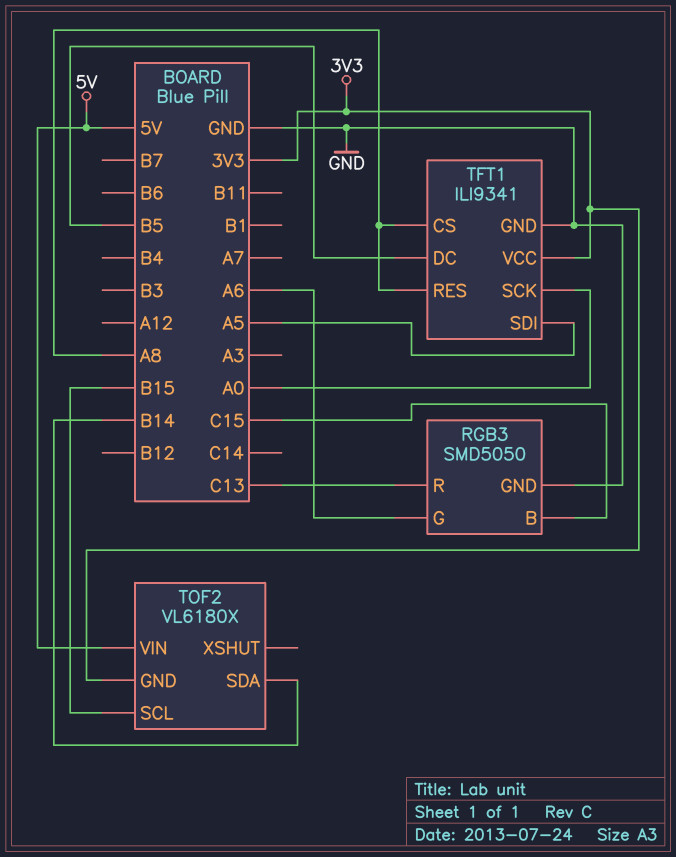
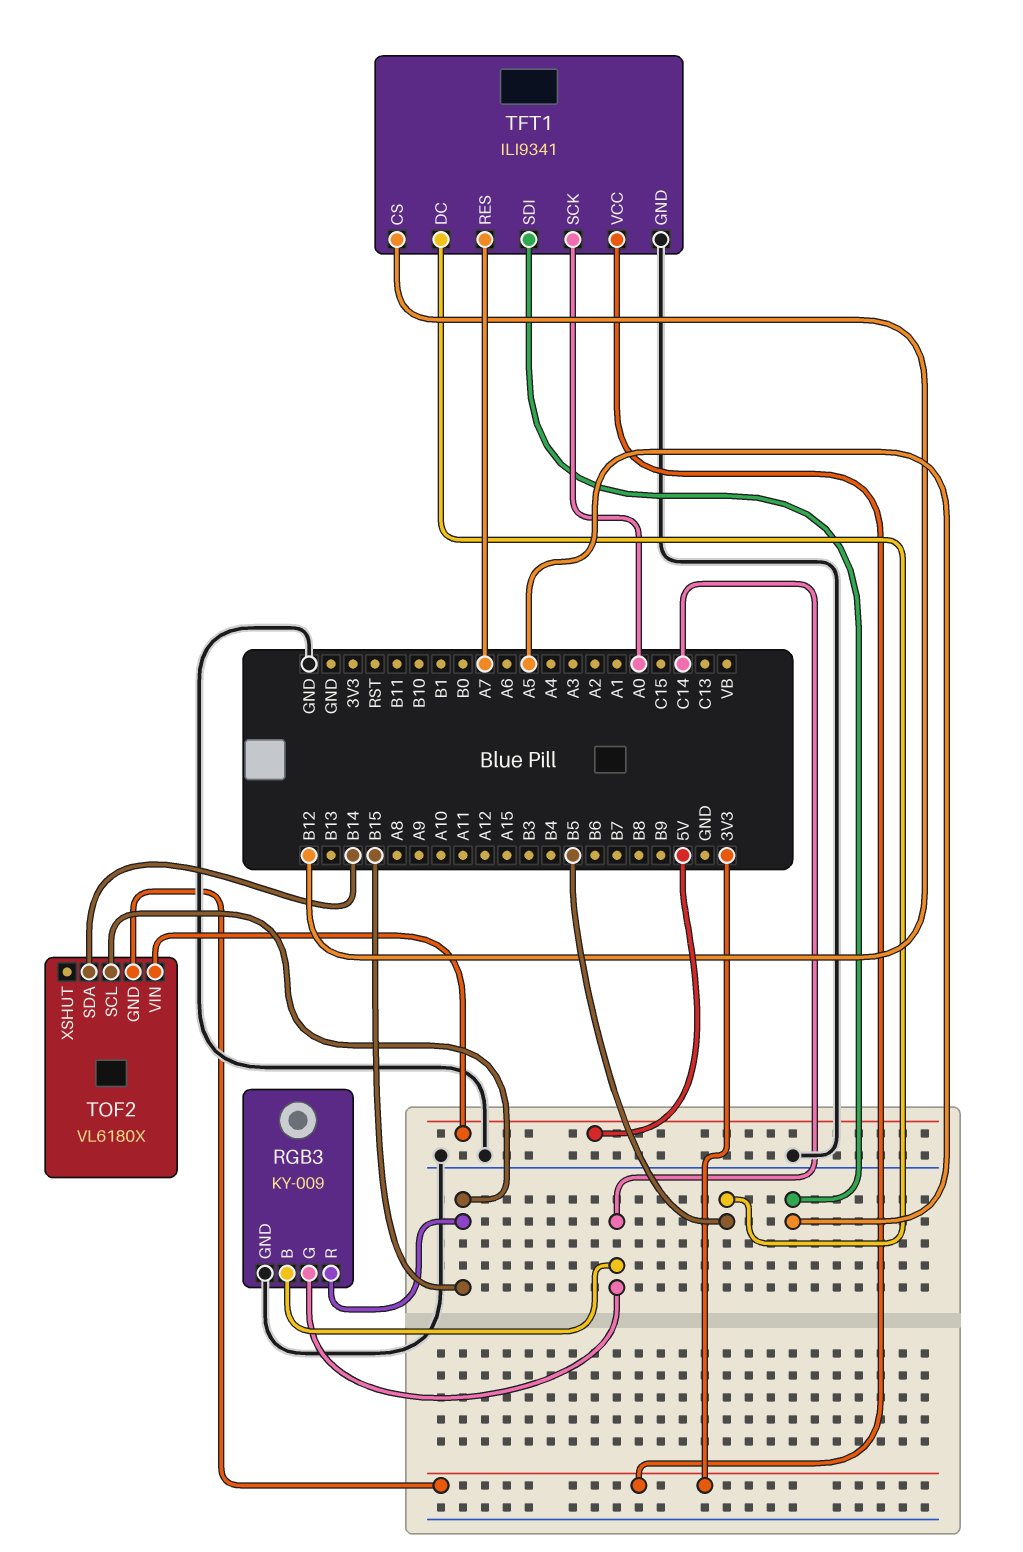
RGB3: SMD5050 -> KY-009
RGB3 pin B: C15 -> C14
RGB3 pin G: A6 -> C14
RGB3 pin R: C13 -> B15
TFT1 pin CS: A8 -> B12
TFT1 pin RES: A8 -> A7

